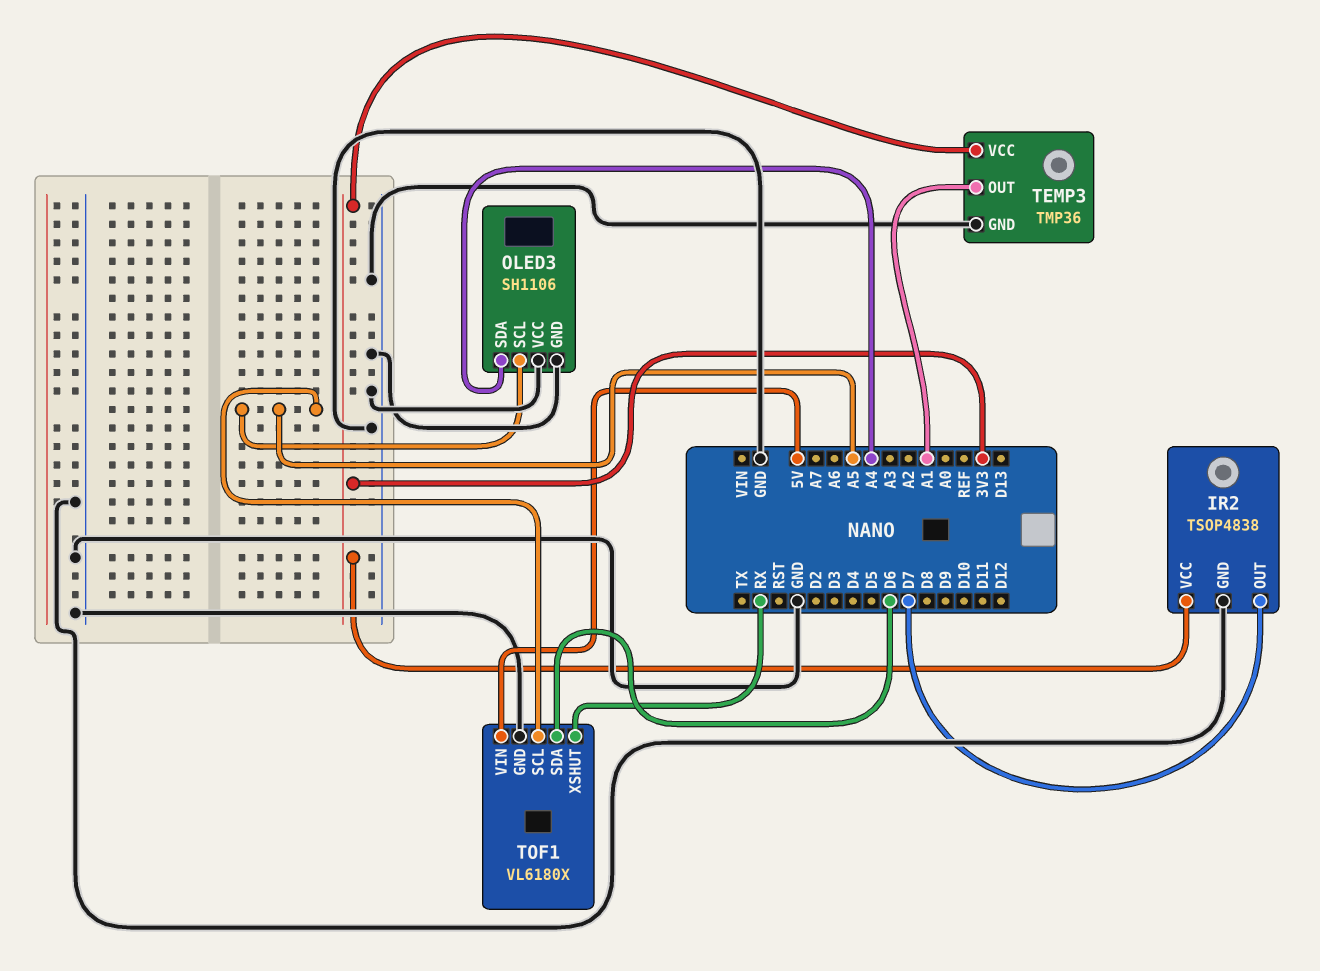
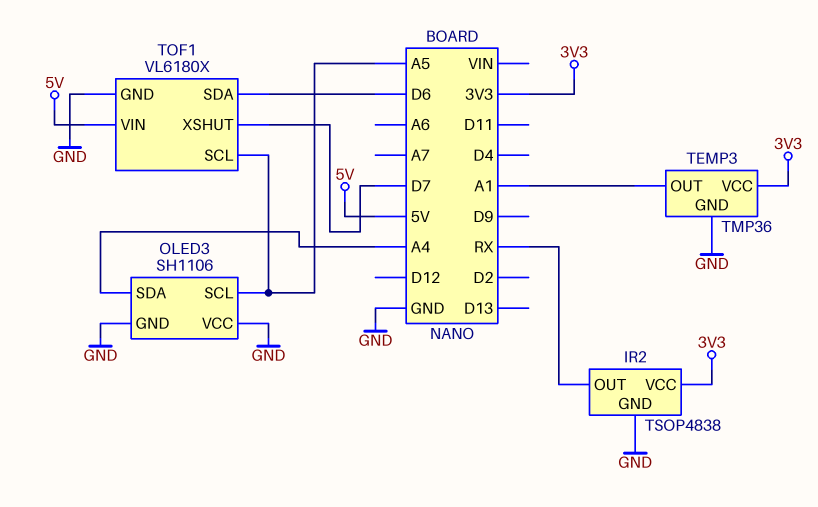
IR2 pin OUT: D7 -> RX
TOF1 pin XSHUT: RX -> D7

